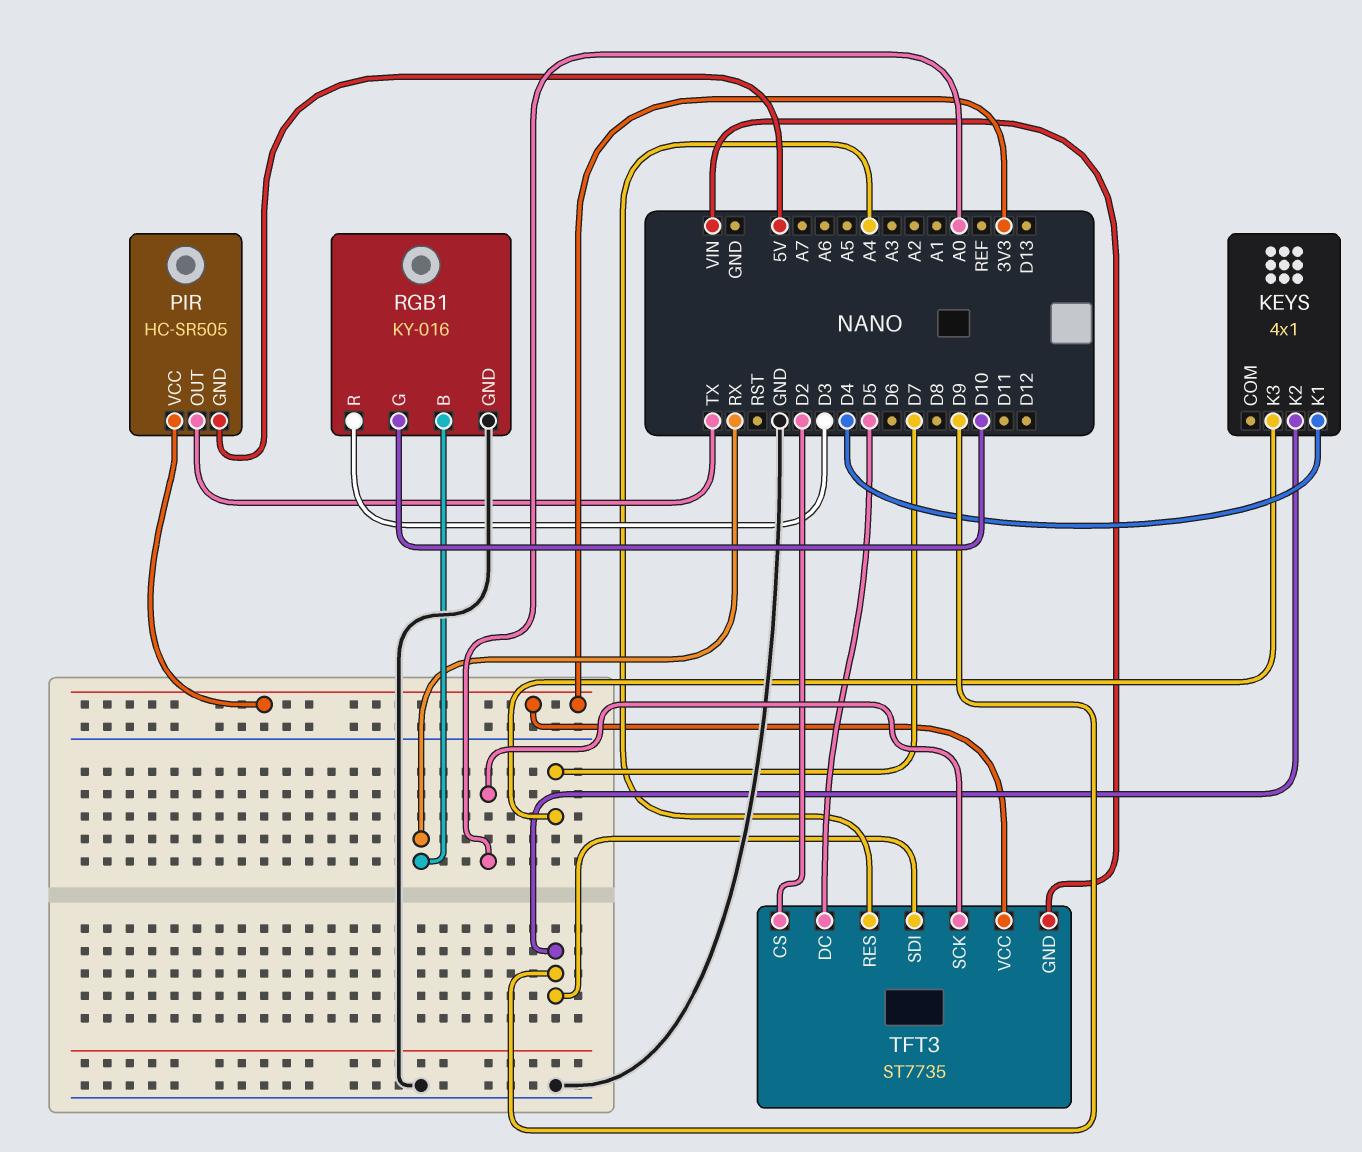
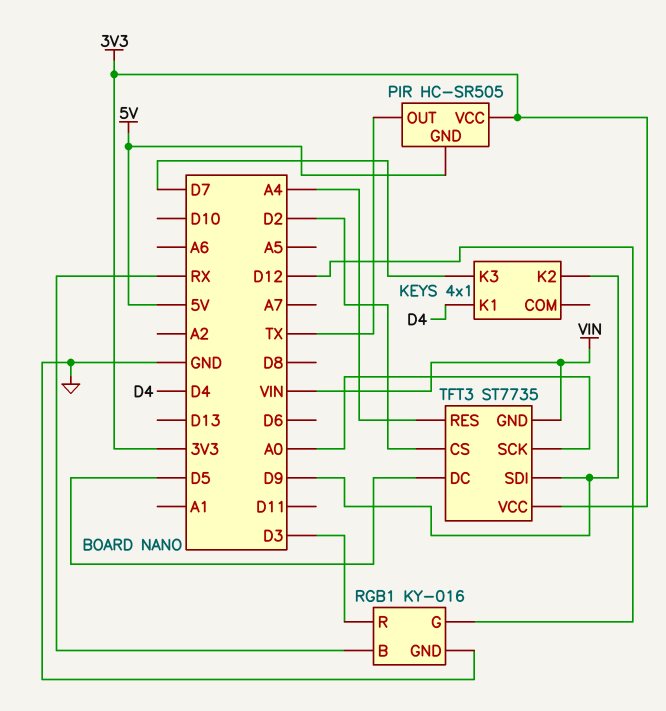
RGB1 pin G: D10 -> D12

